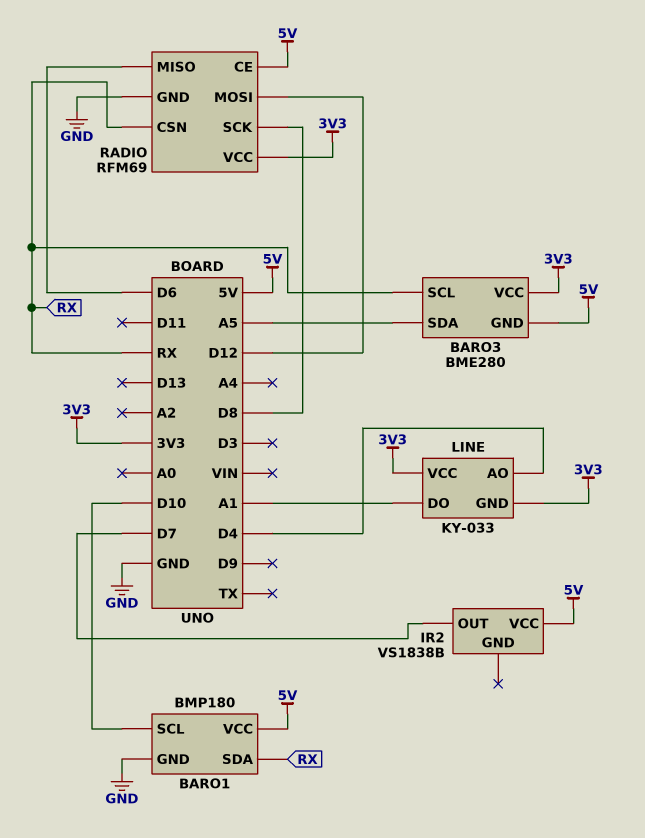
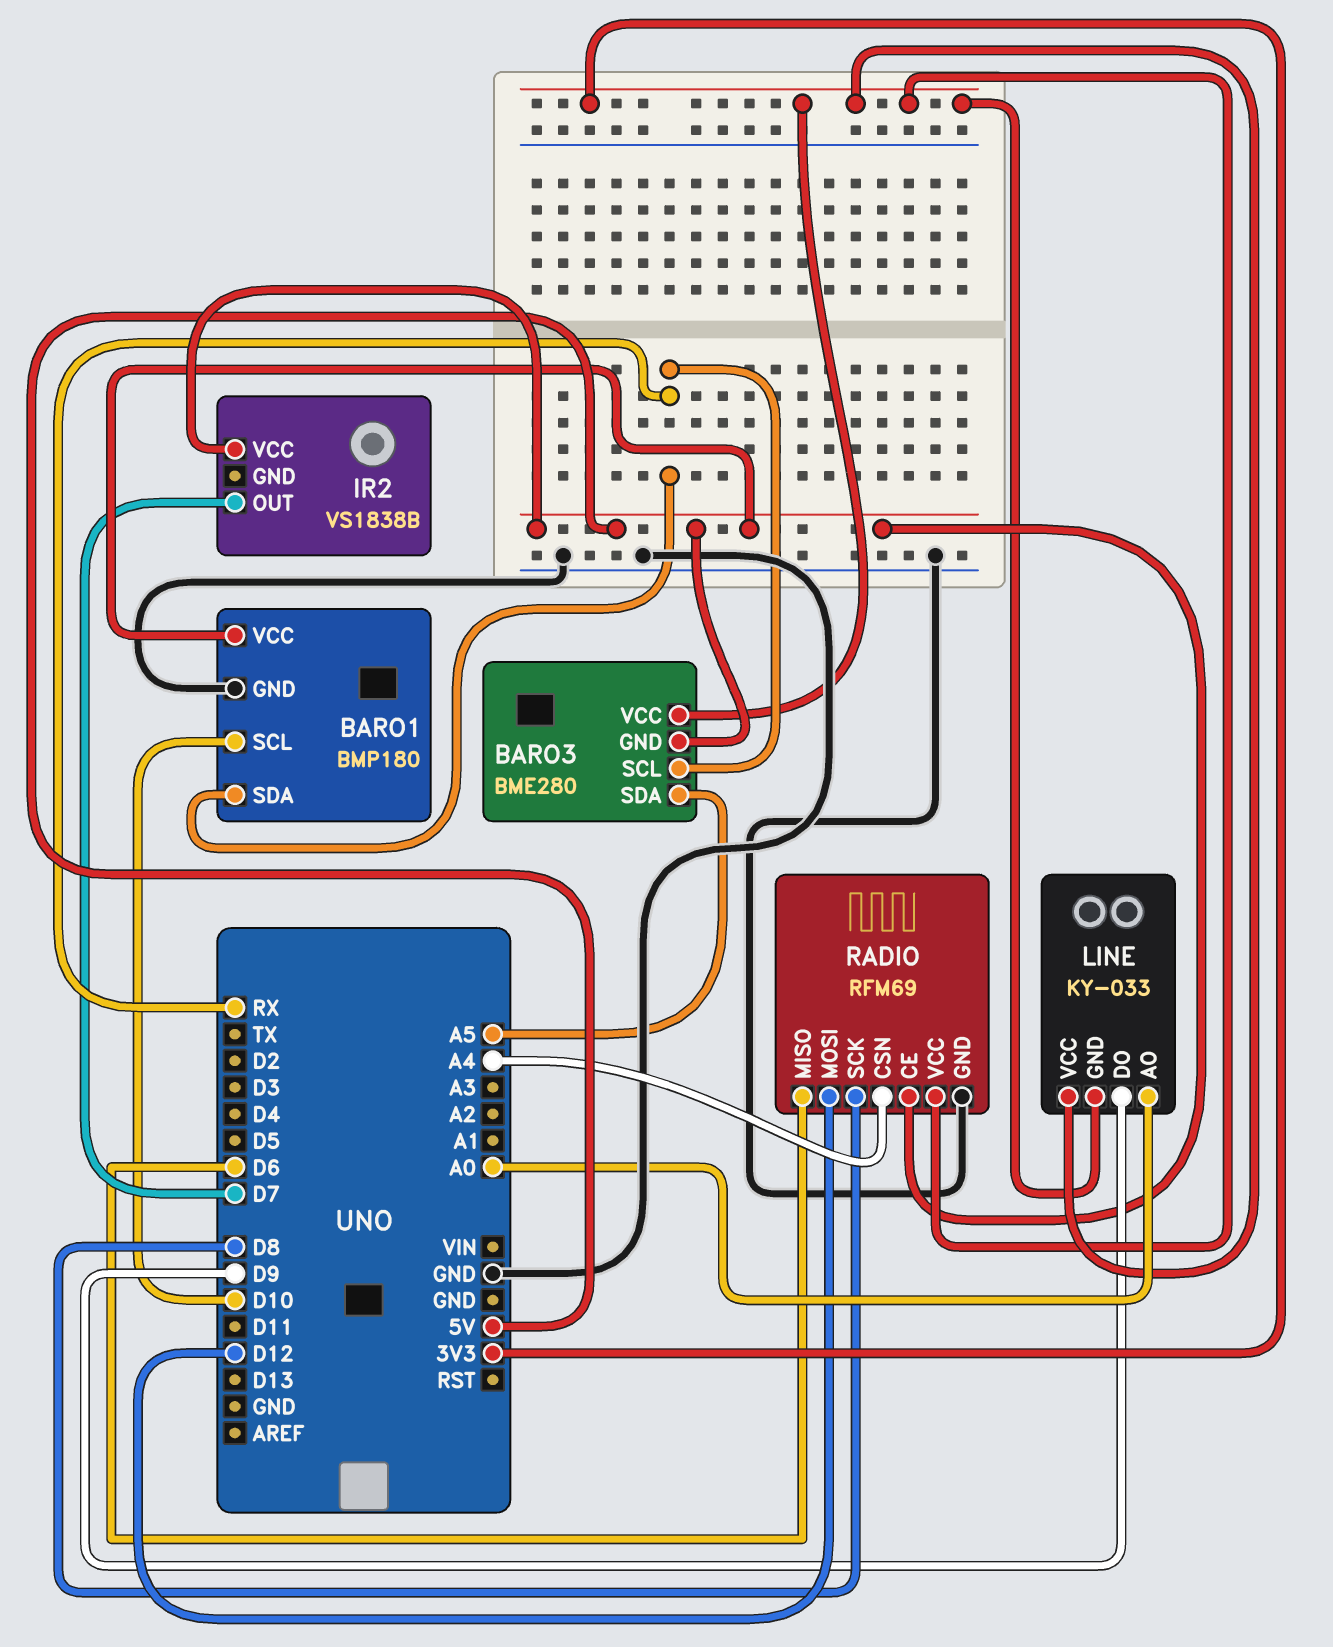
LINE pin AO: D4 -> A0
LINE pin DO: A1 -> D9
RADIO pin CSN: RX -> A4

